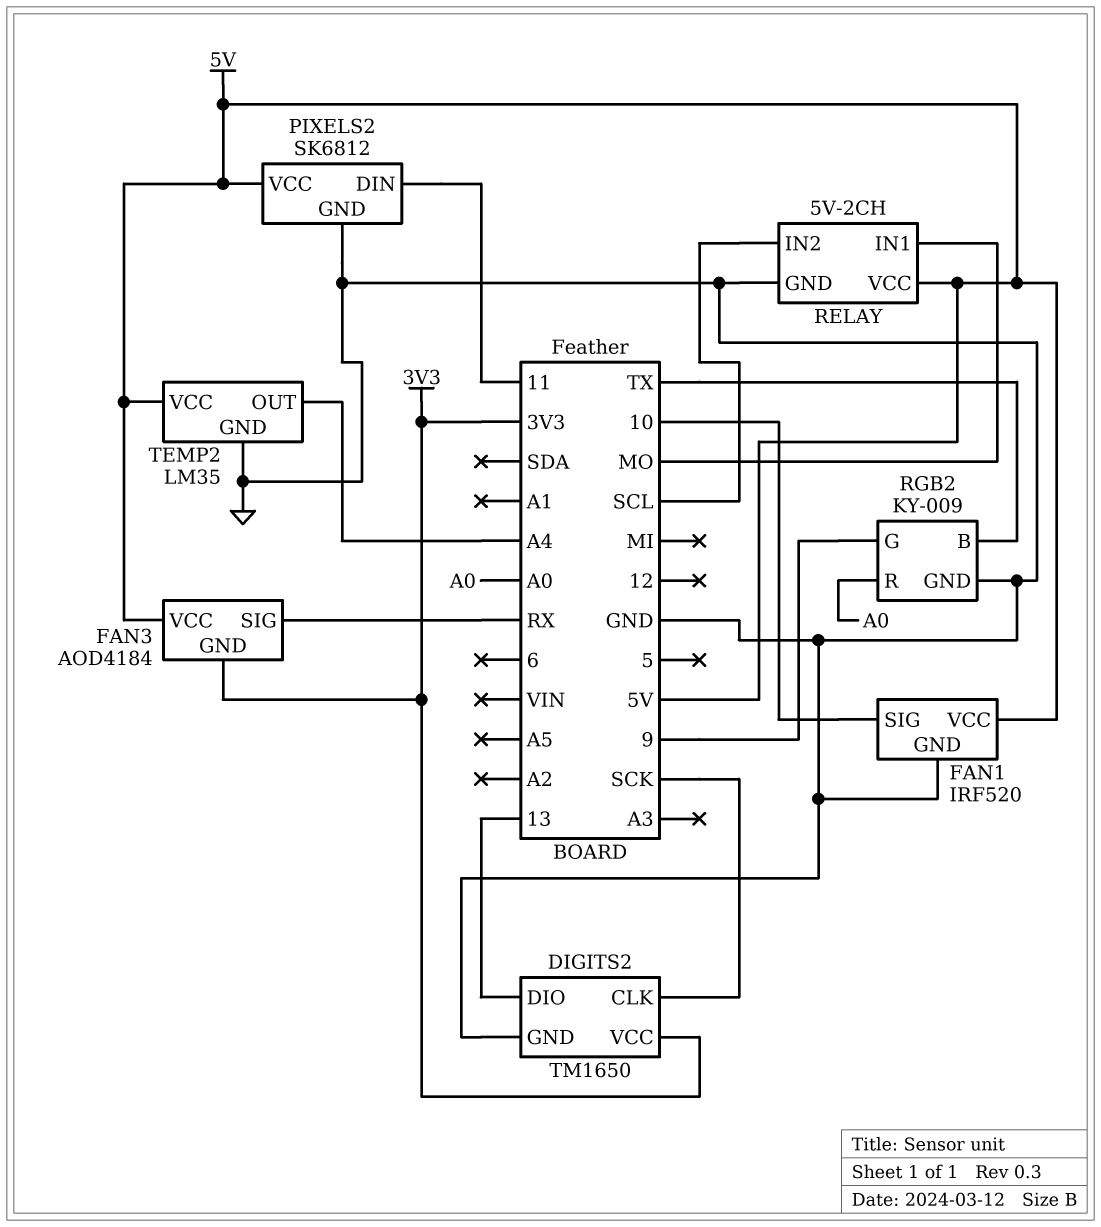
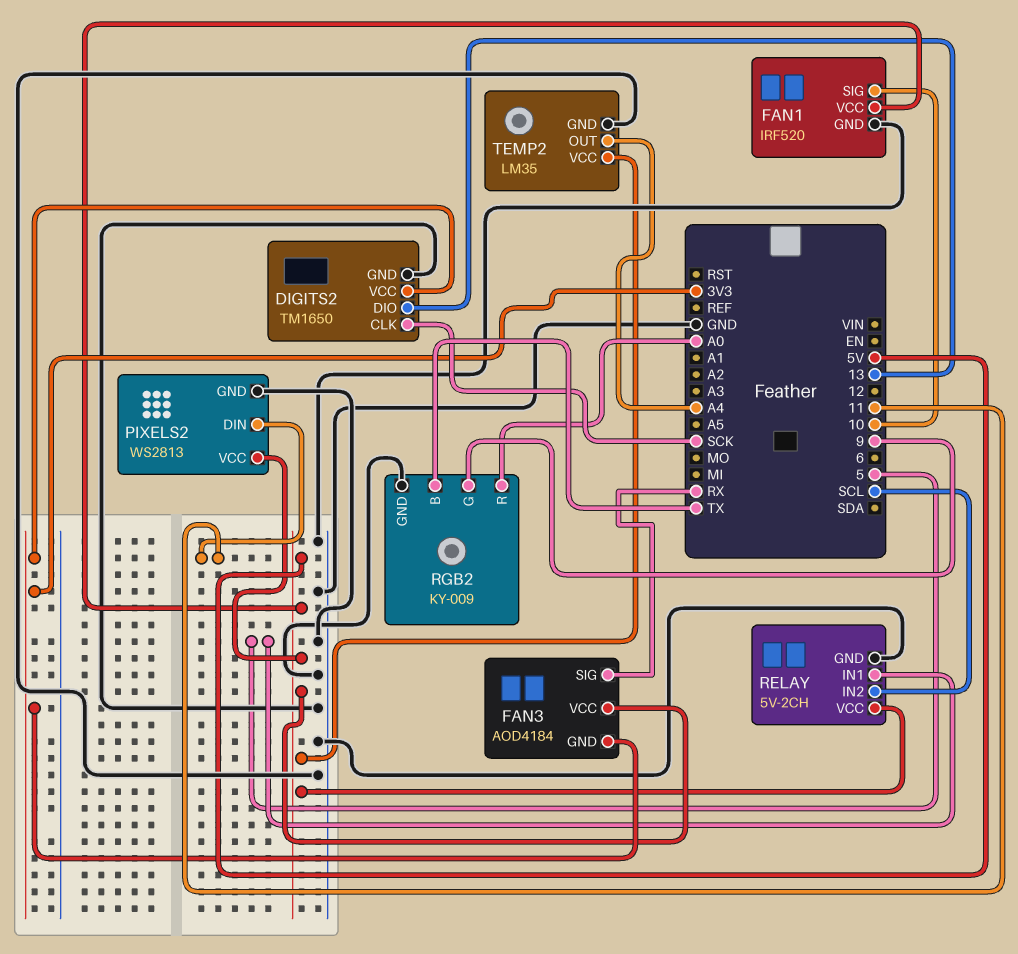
PIXELS2: SK6812 -> WS2813
RELAY pin IN1: MO -> 5

